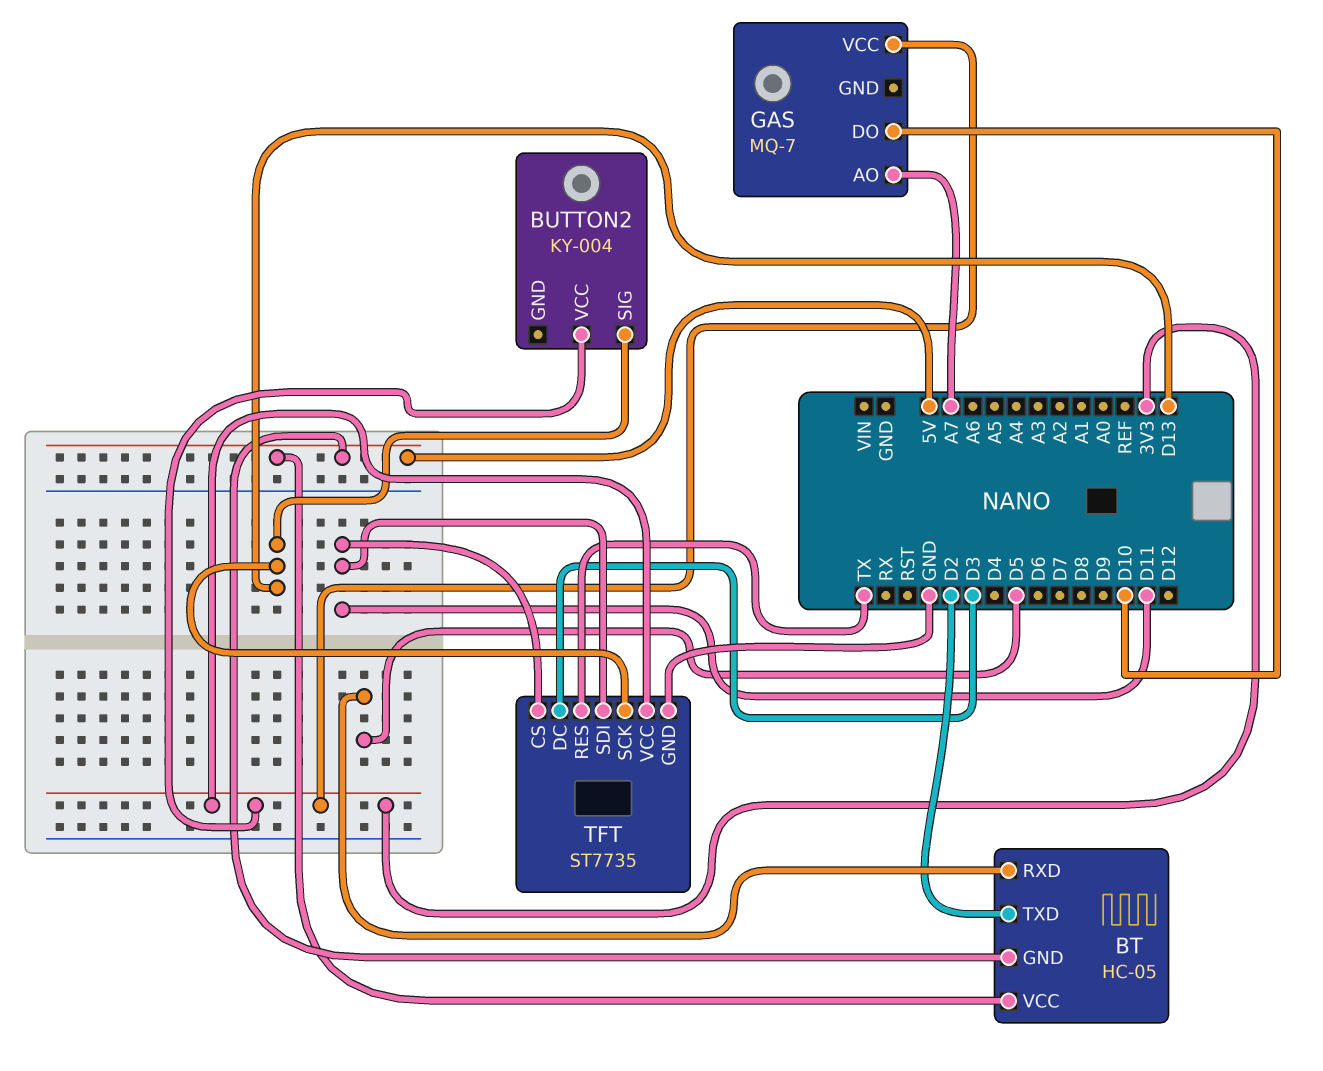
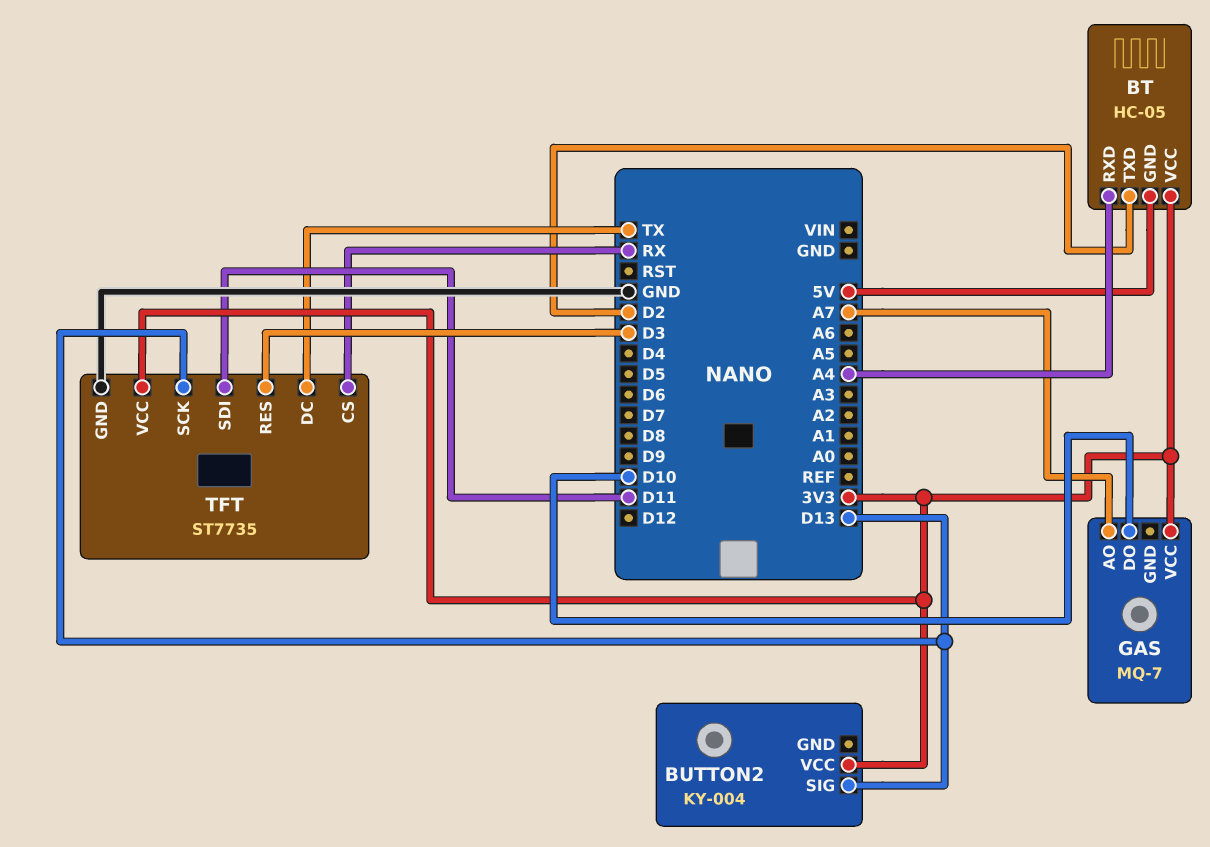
BT pin RXD: D5 -> A4
BT pin VCC: 5V -> 3V3
TFT pin CS: D11 -> RX
TFT pin DC: D3 -> TX
TFT pin RES: TX -> D3

